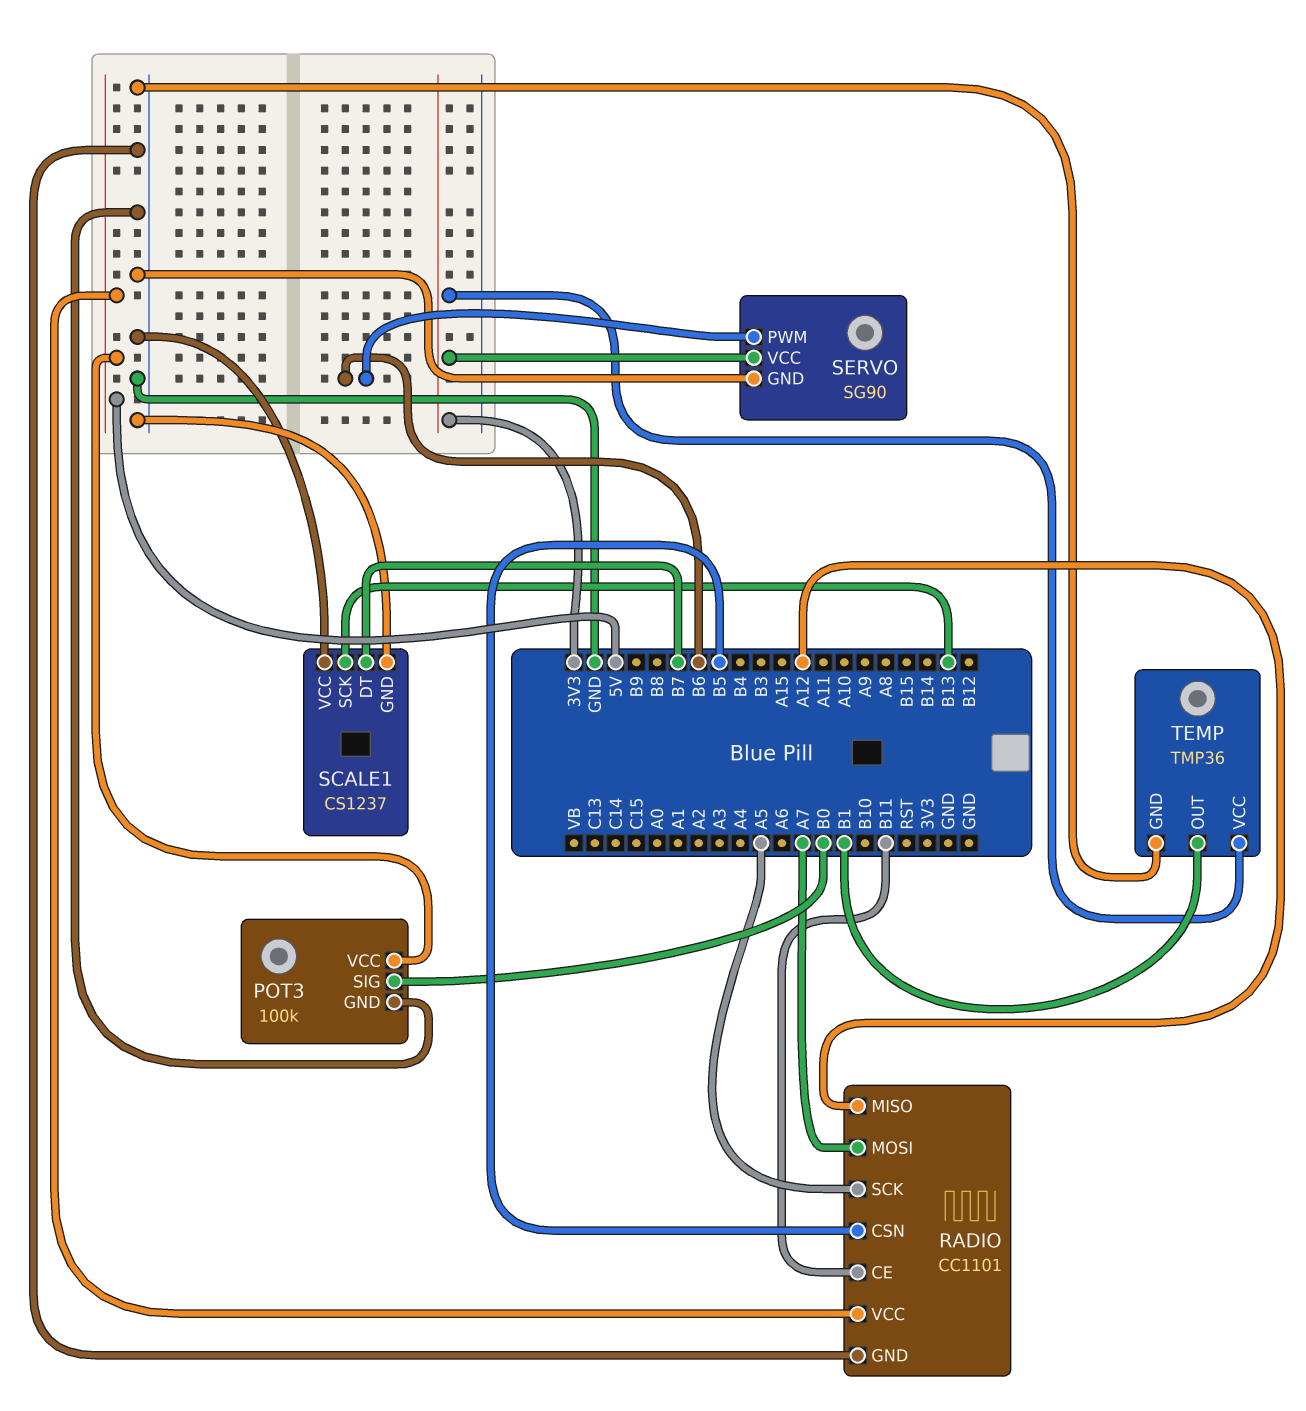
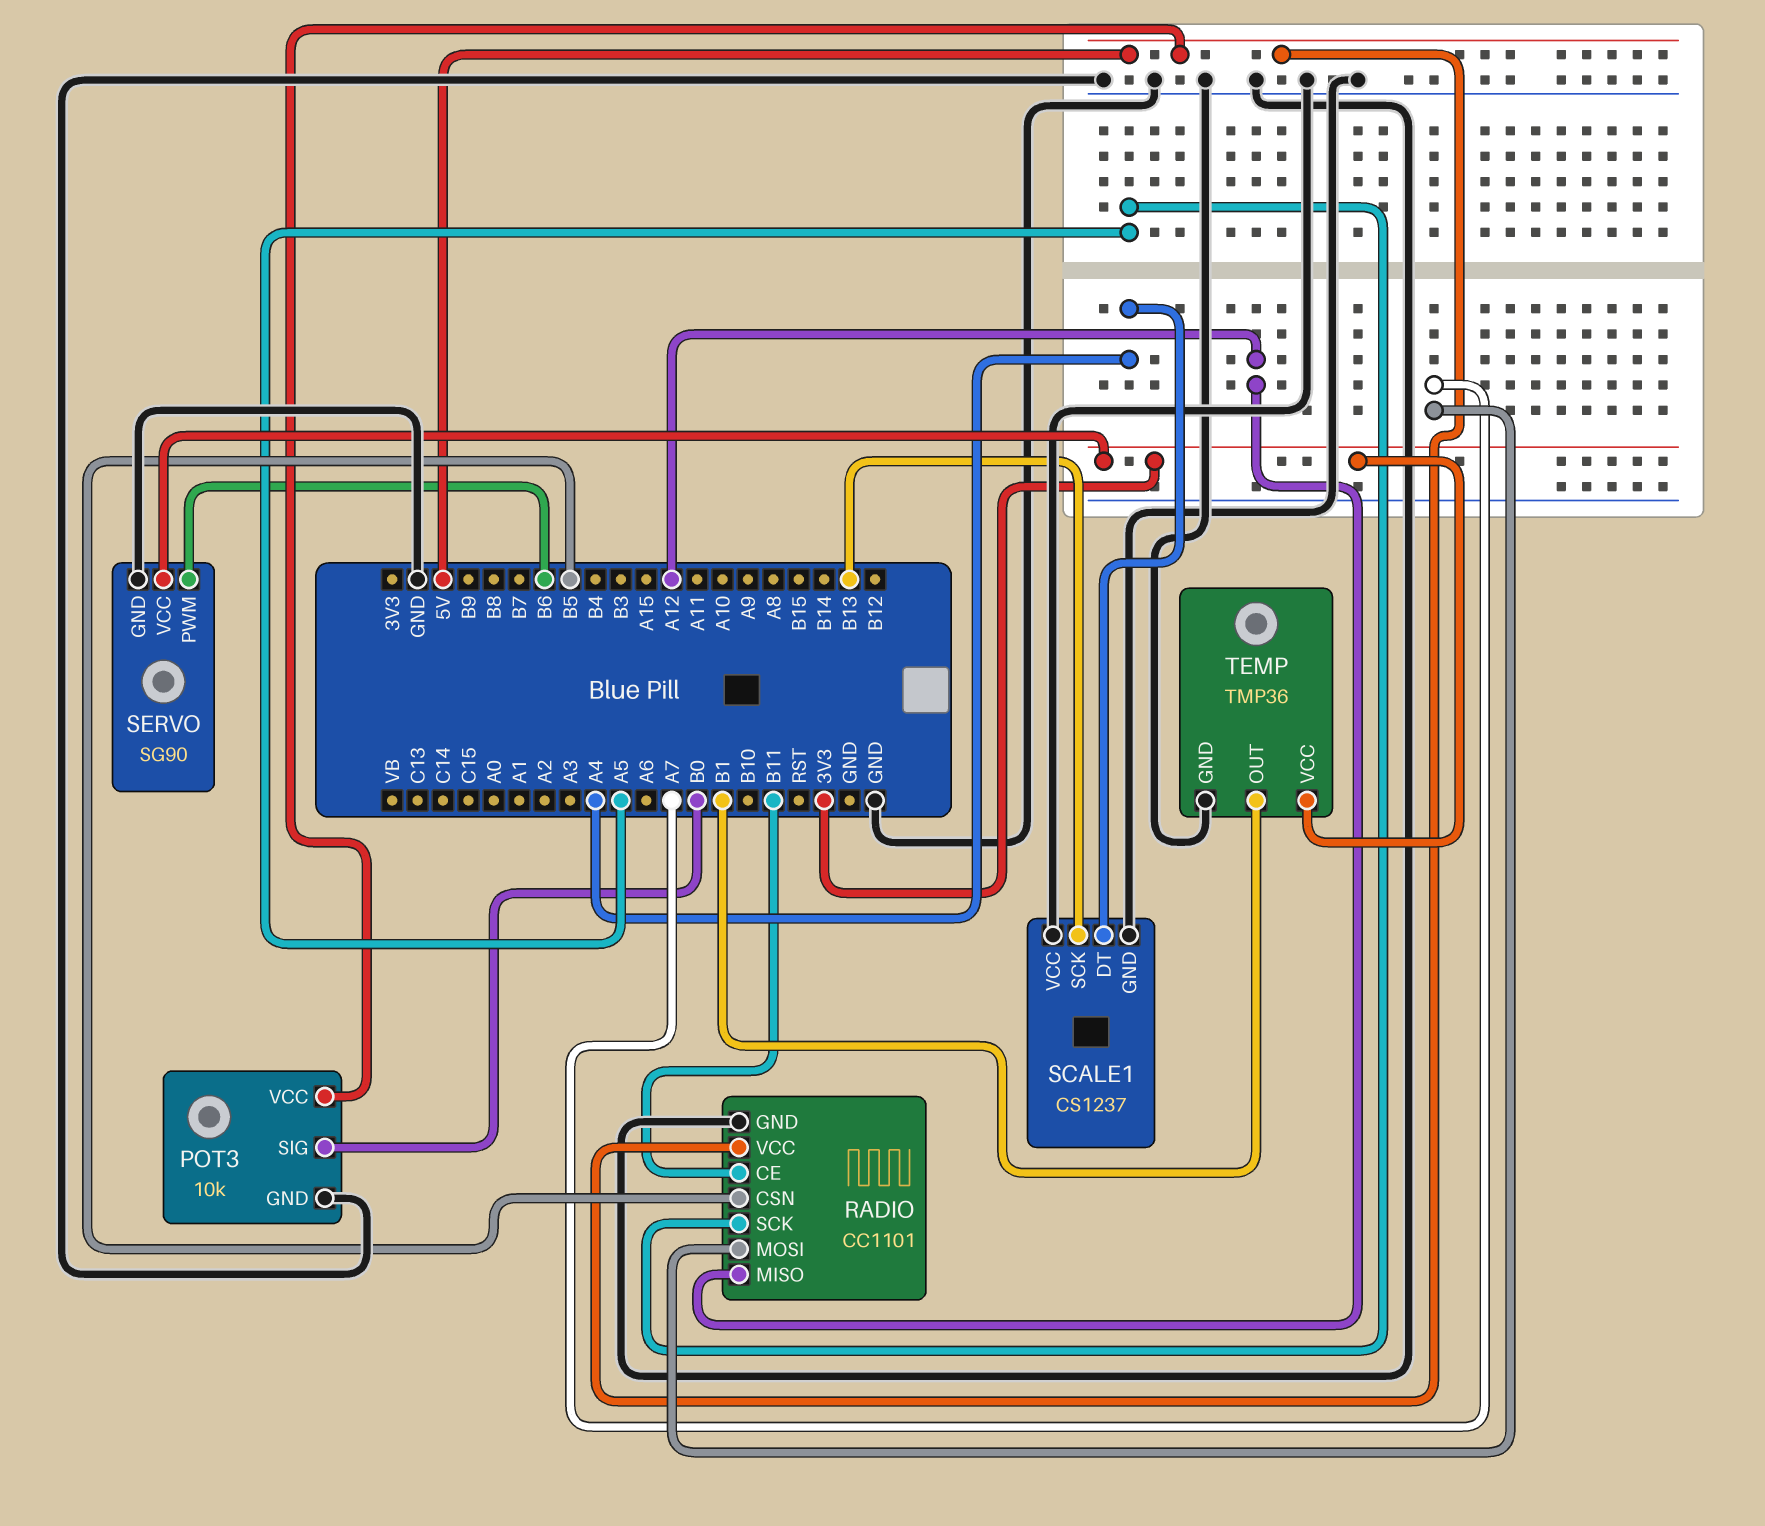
POT3: 100k -> 10k
SCALE1 pin DT: B7 -> A4

